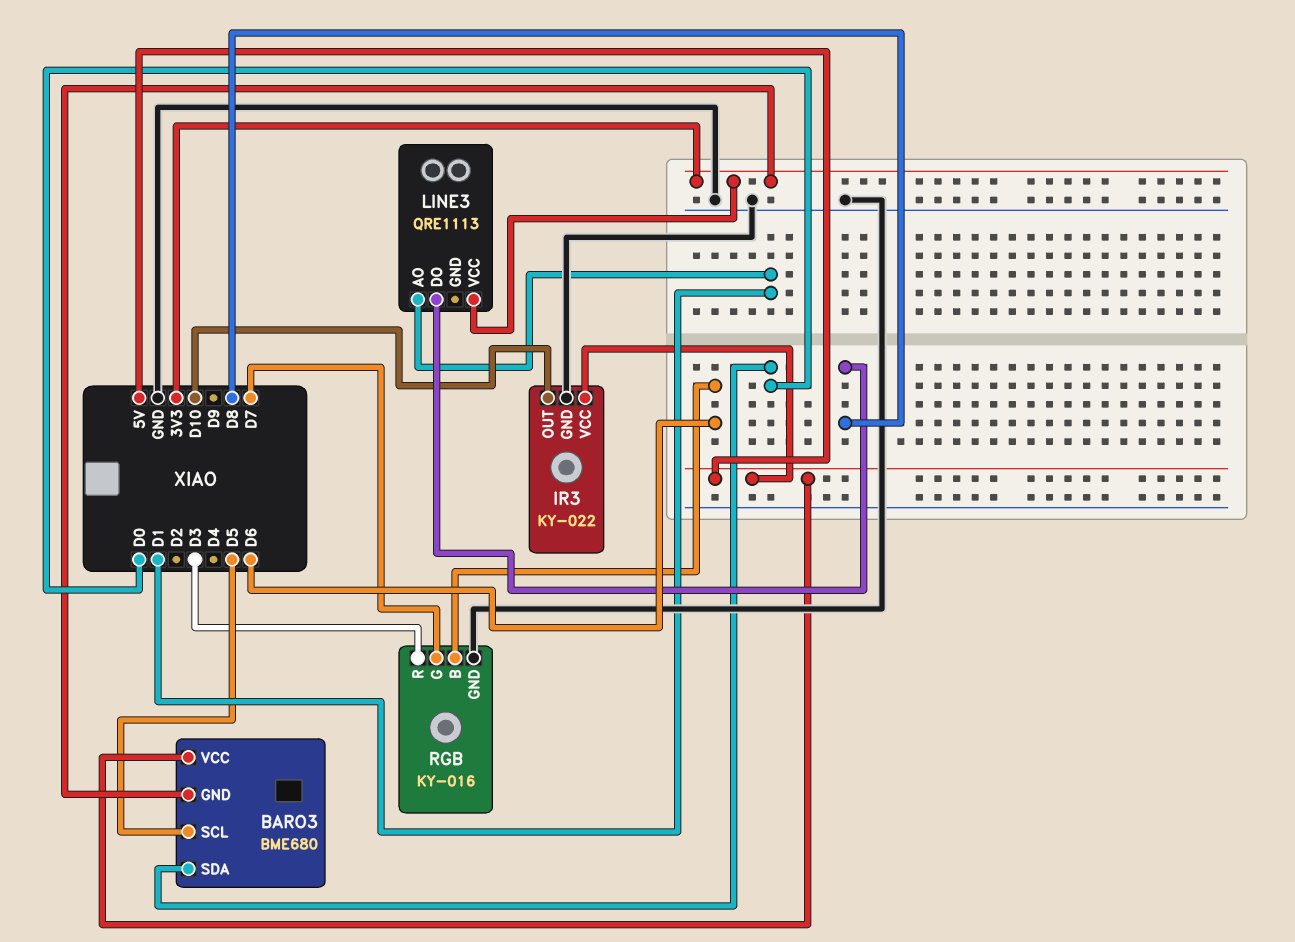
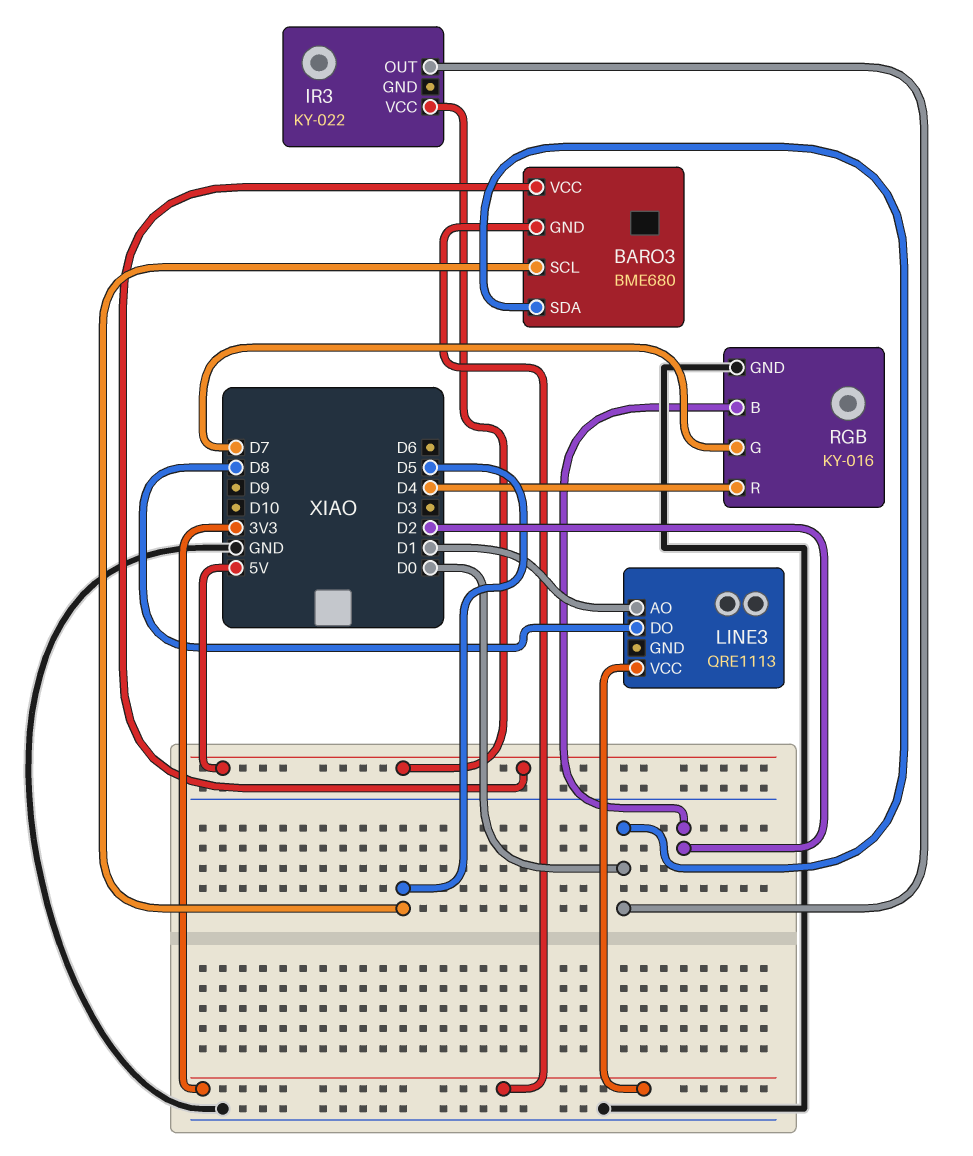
IR3 pin GND: GND -> none
IR3 pin OUT: D10 -> D0
RGB pin B: D6 -> D2
RGB pin R: D3 -> D4

